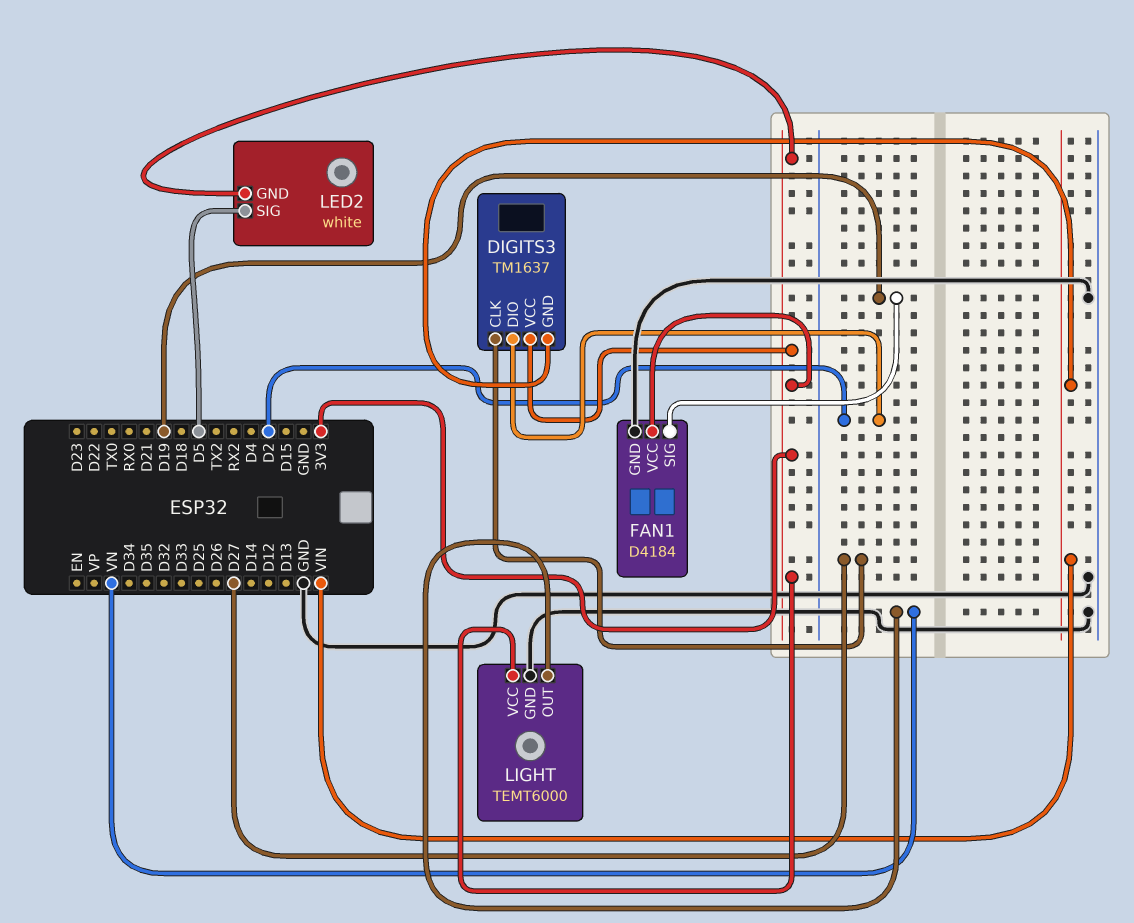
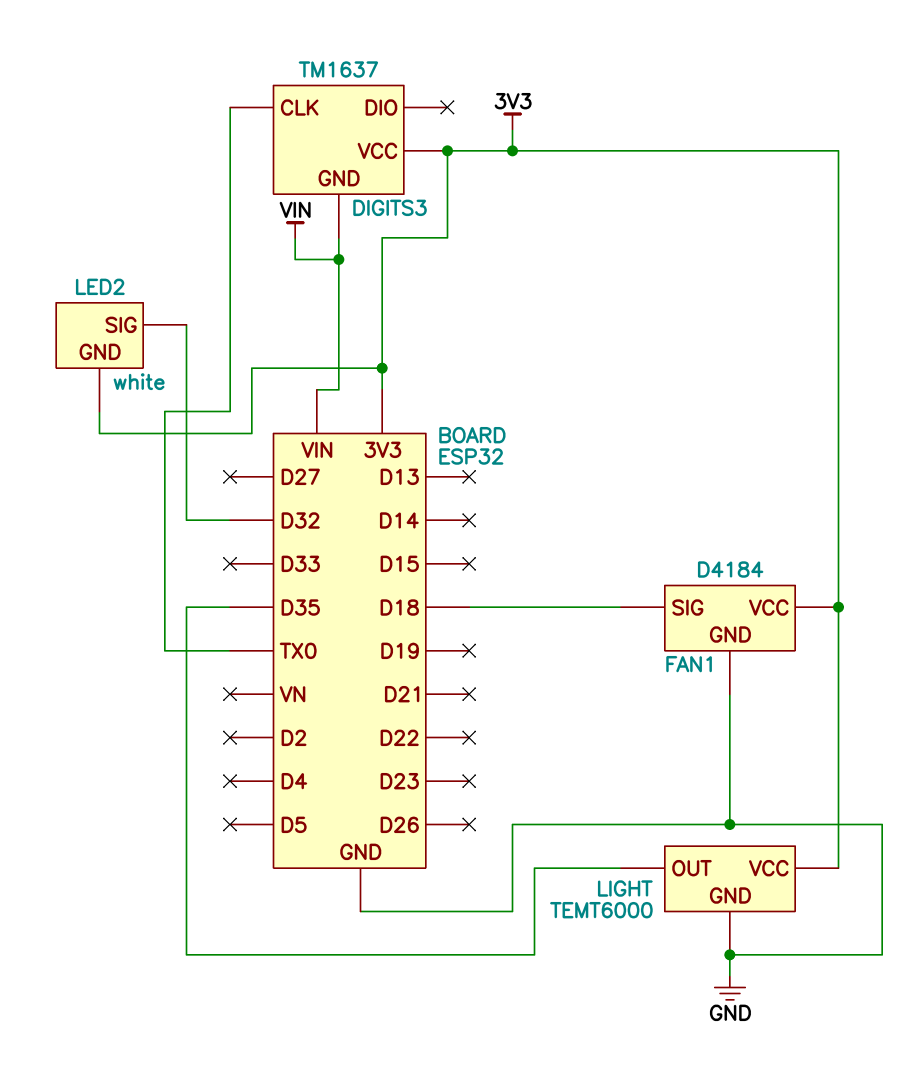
DIGITS3 pin CLK: D27 -> TX0
DIGITS3 pin DIO: D2 -> none
FAN1 pin SIG: D19 -> D18
LED2 pin SIG: D5 -> D32
LIGHT pin OUT: VN -> D35

